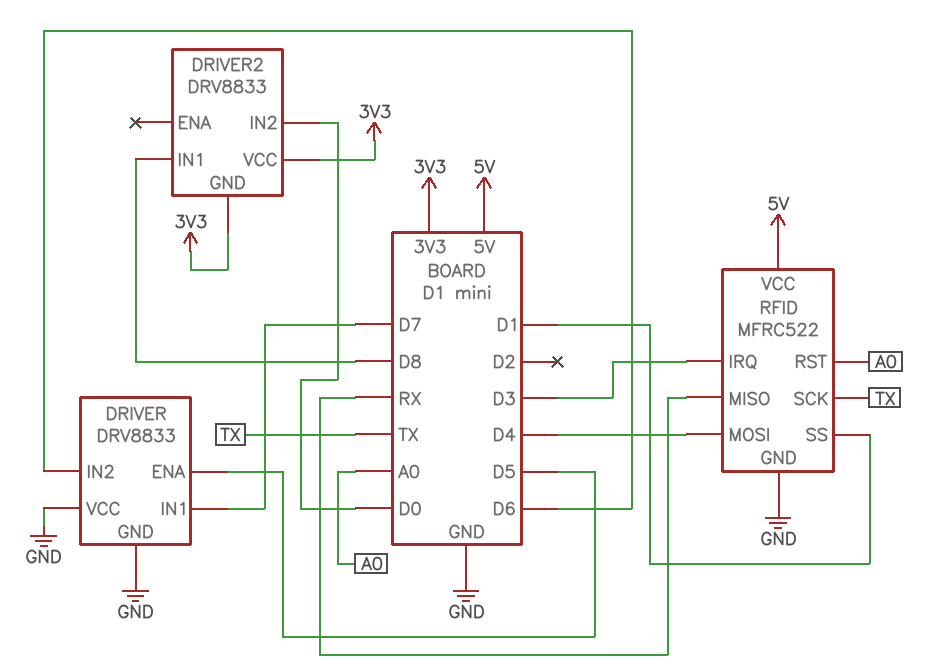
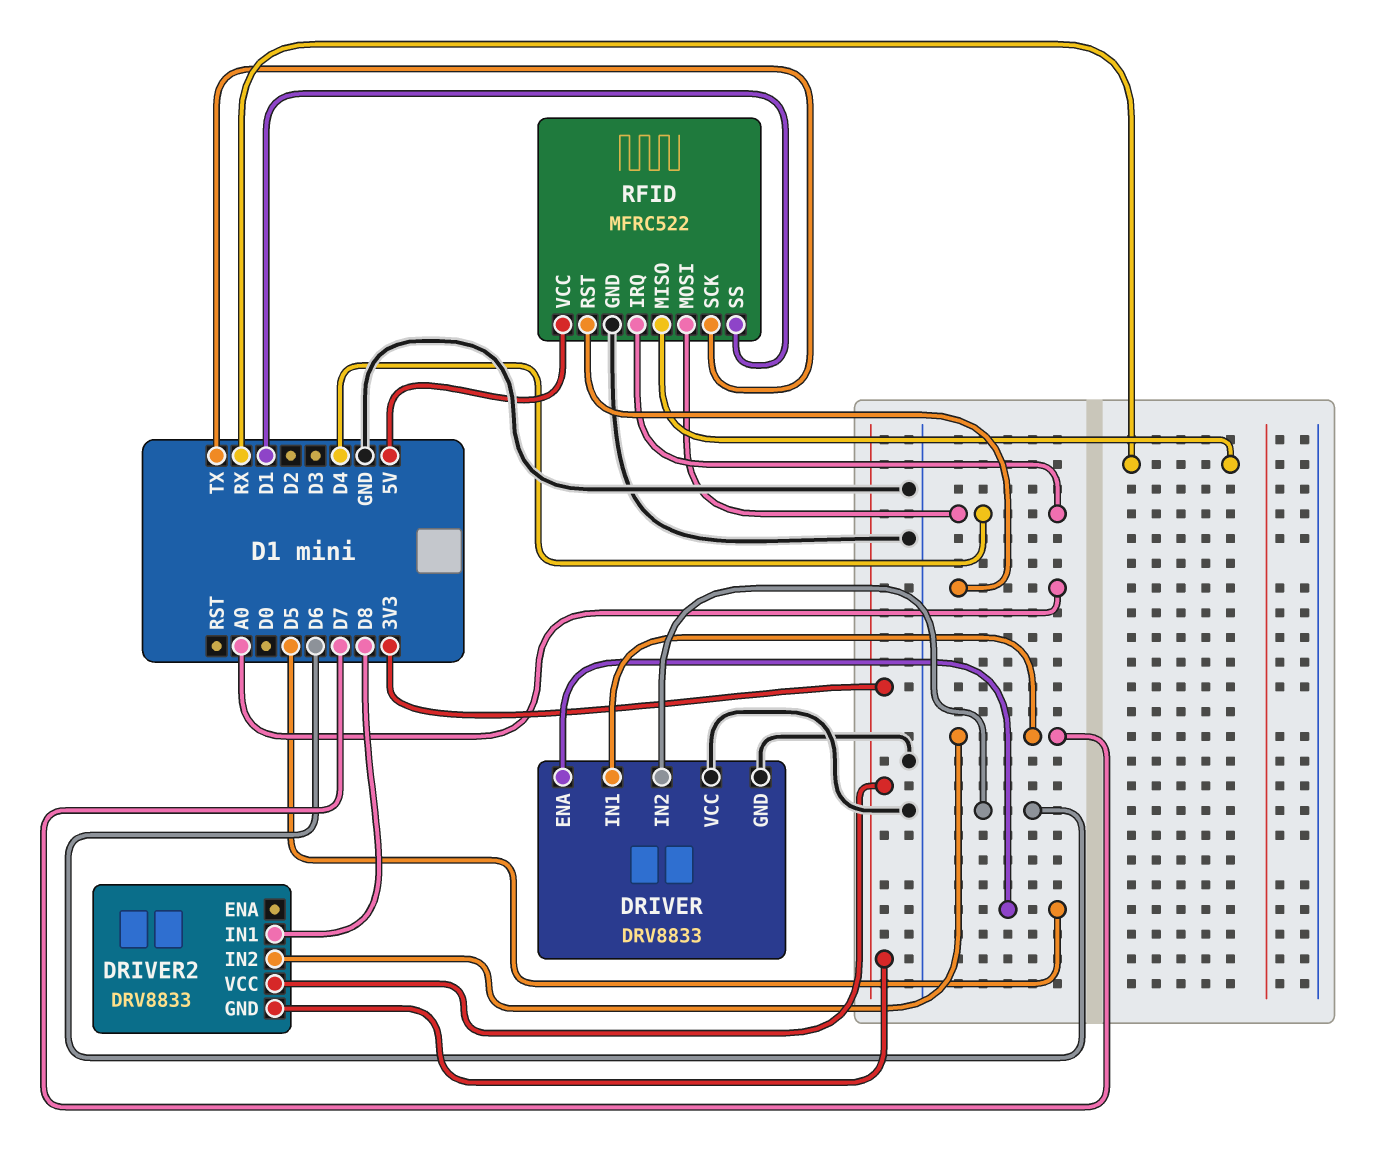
DRIVER2 pin IN2: D0 -> D7
RFID pin IRQ: D3 -> D4

